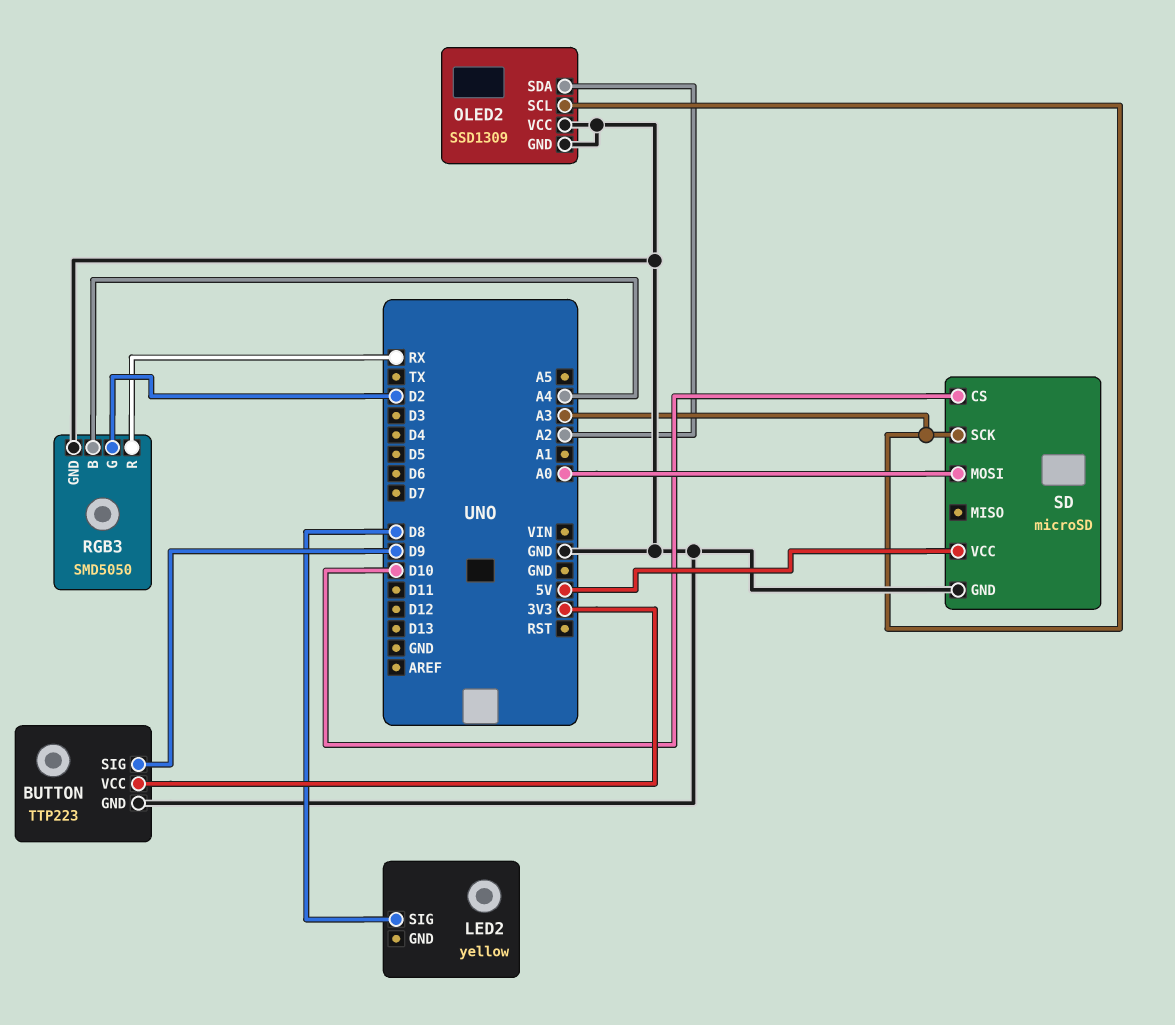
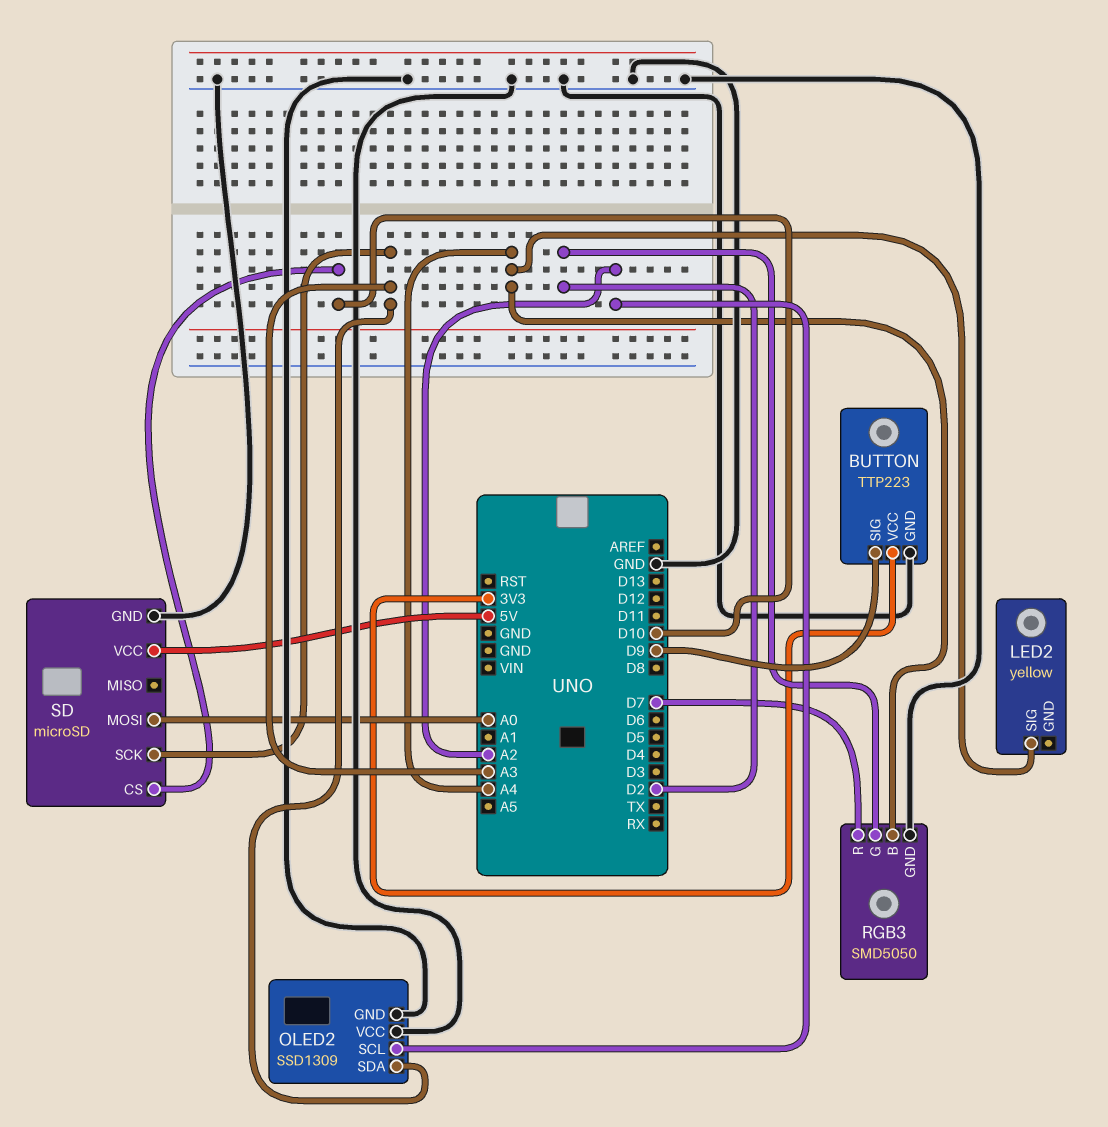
LED2 pin SIG: D8 -> A4
OLED2 pin SCL: A3 -> A2
OLED2 pin SDA: A2 -> A3
RGB3 pin R: RX -> D7

